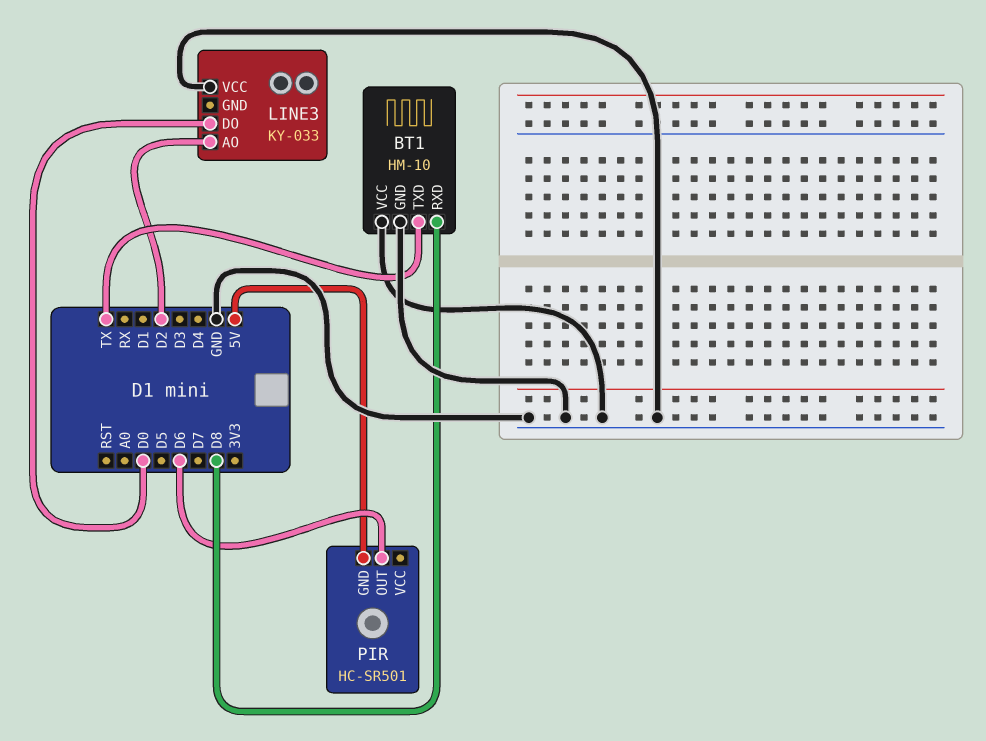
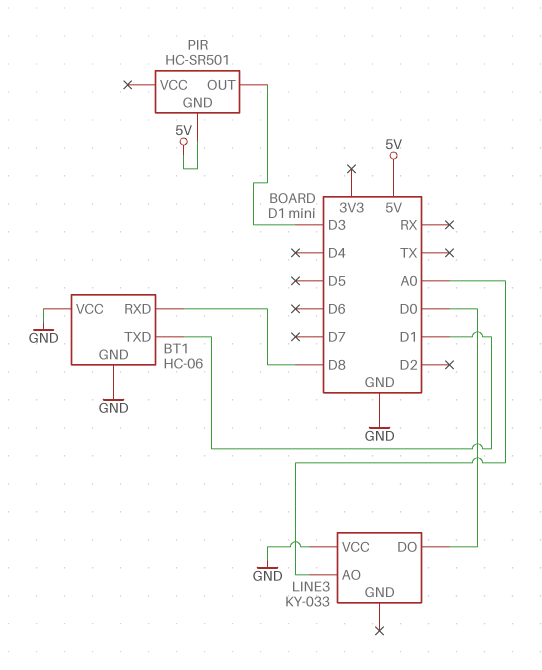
BT1: HM-10 -> HC-06
BT1 pin TXD: TX -> D1
LINE3 pin AO: D2 -> A0
PIR pin OUT: D6 -> D3

